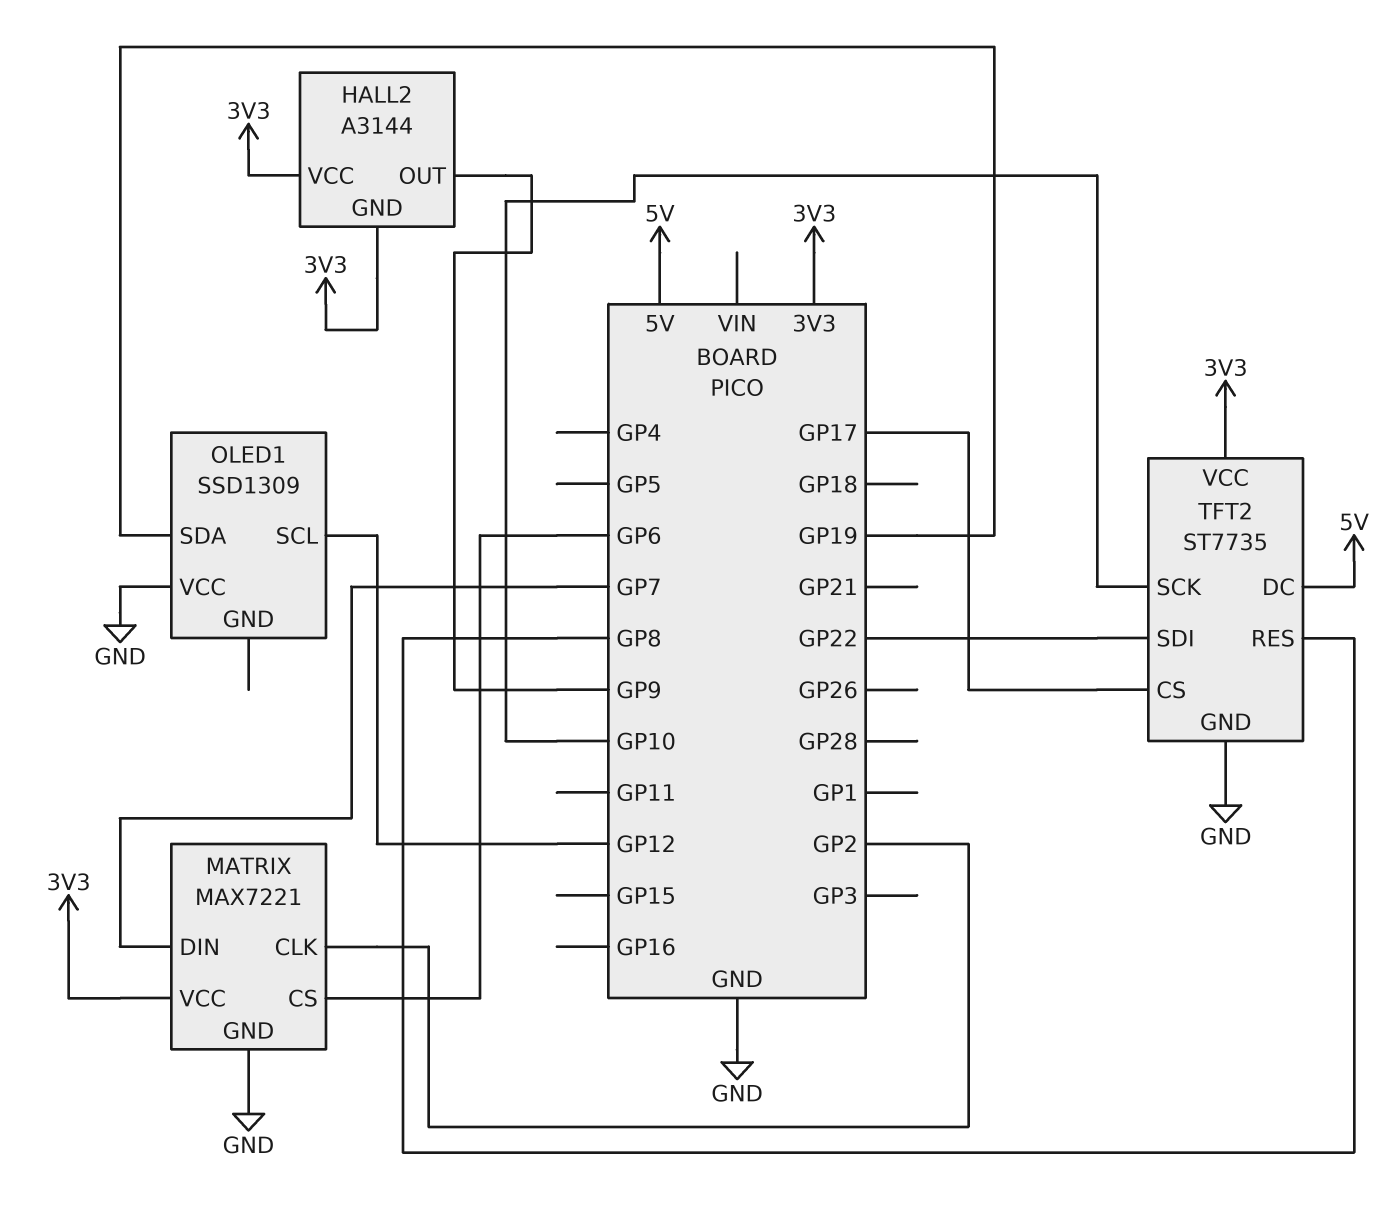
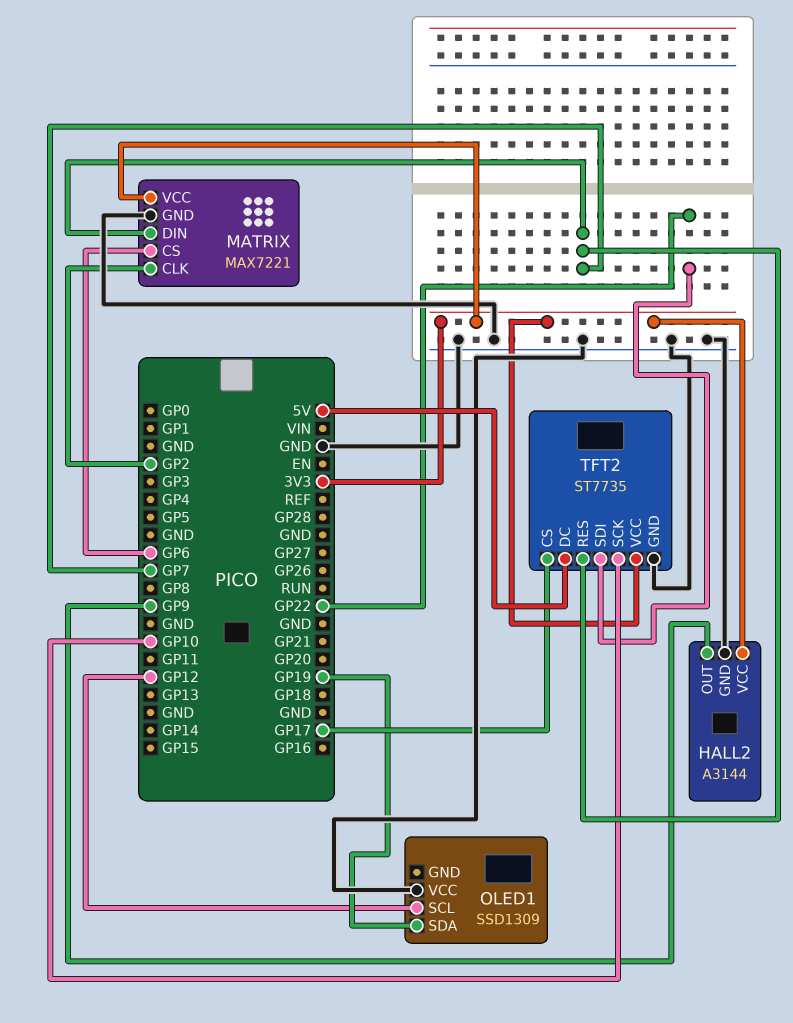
HALL2 pin GND: 3V3 -> GND
TFT2 pin RES: GP8 -> GP7

